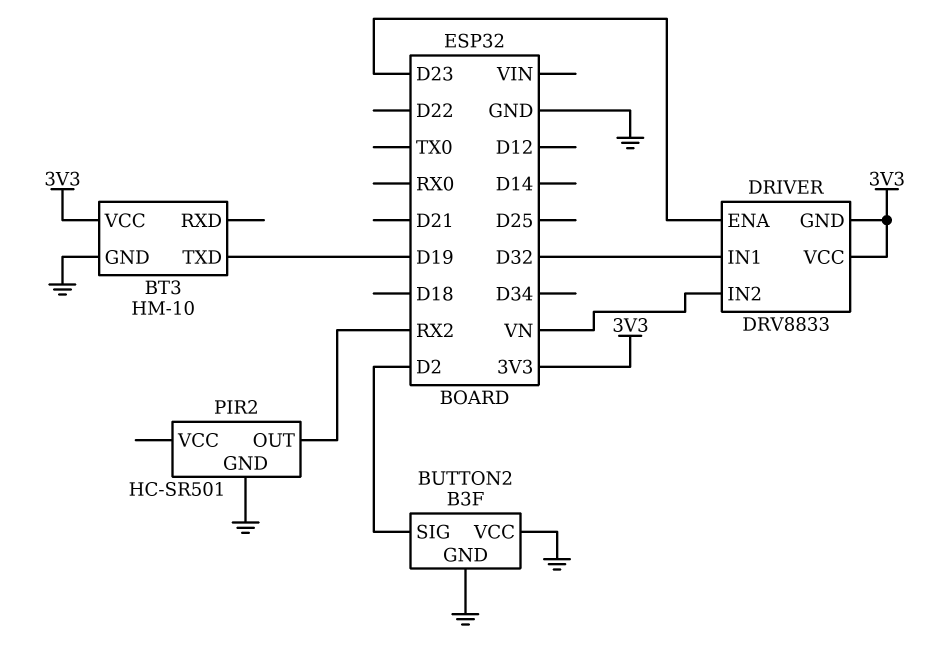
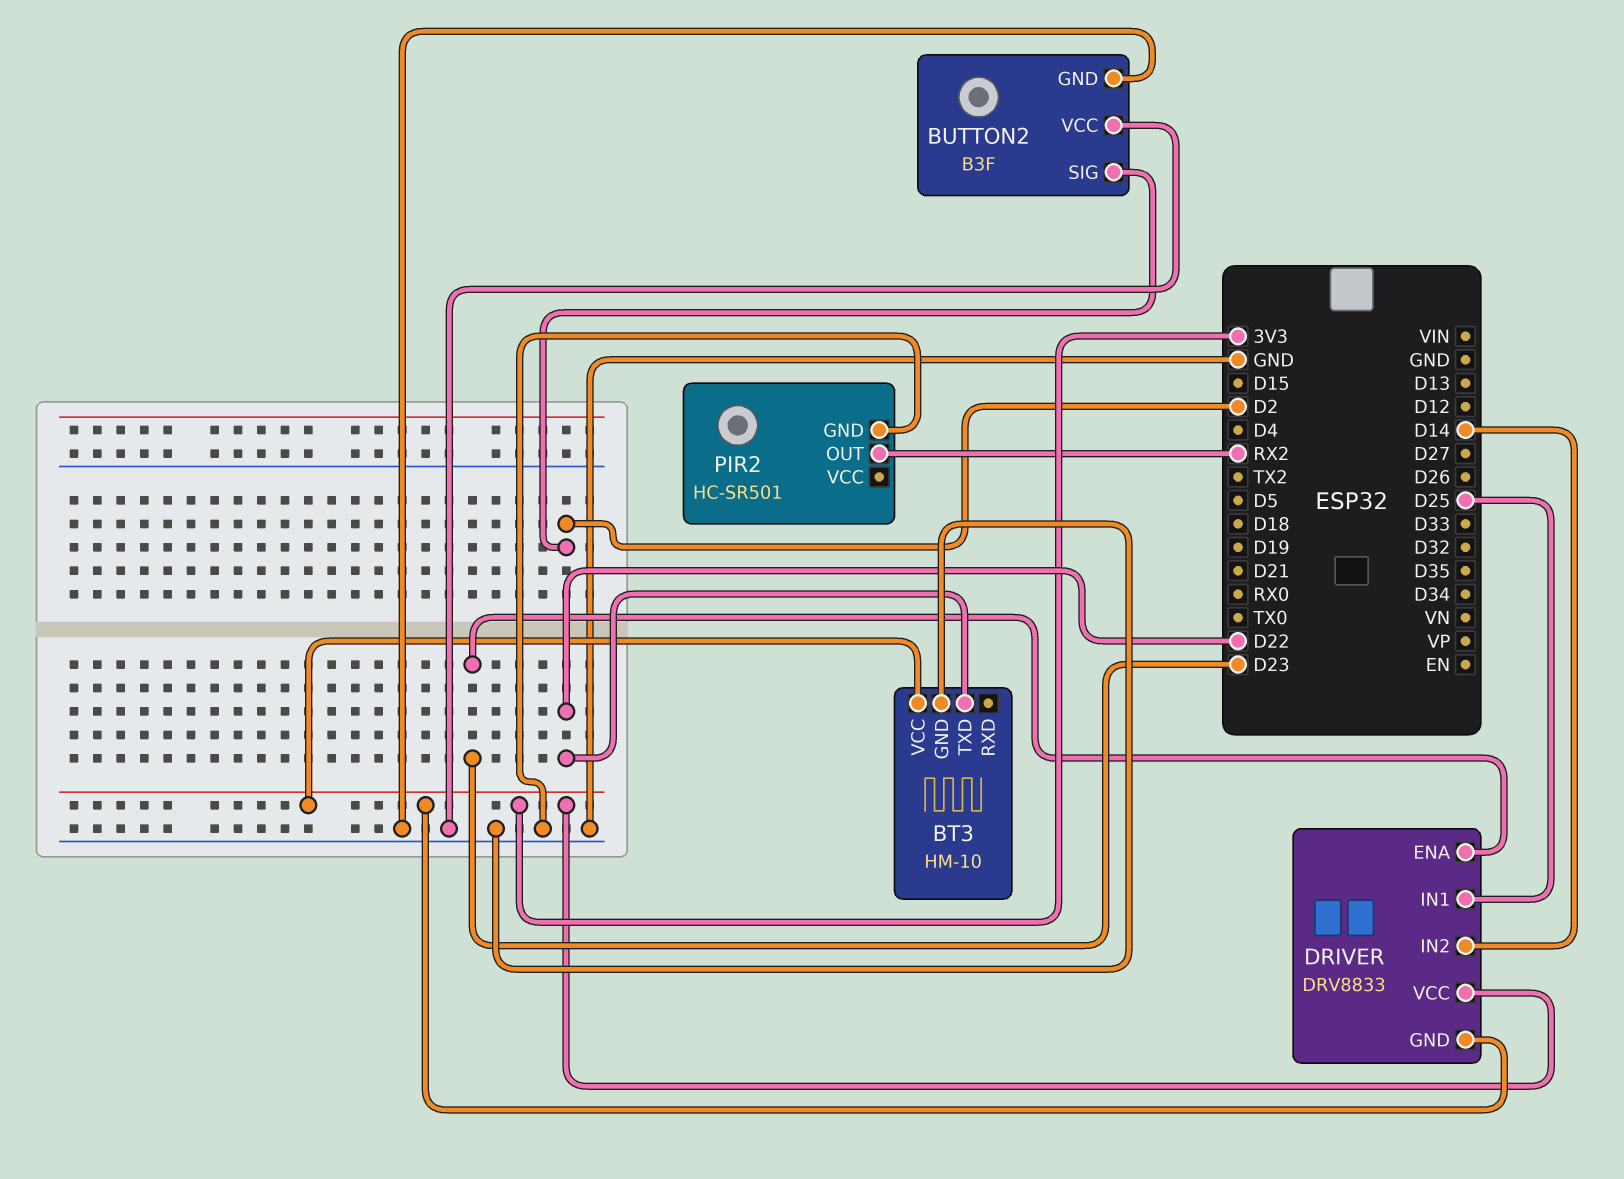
BT3 pin TXD: D19 -> D22
DRIVER pin IN1: D32 -> D25
DRIVER pin IN2: VN -> D14

